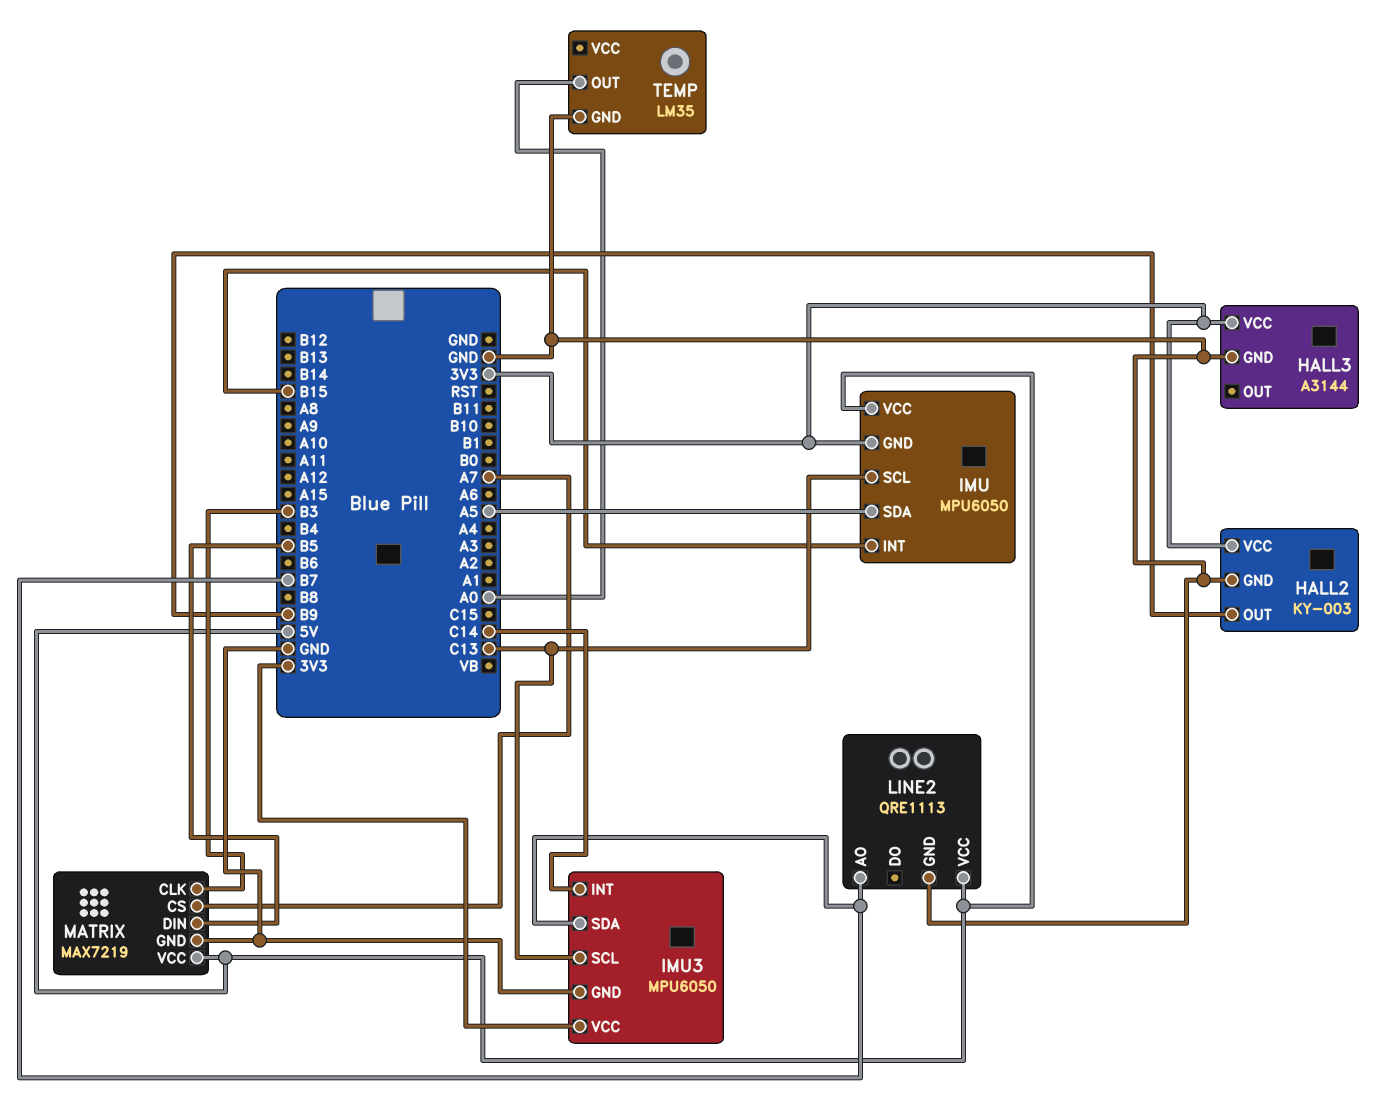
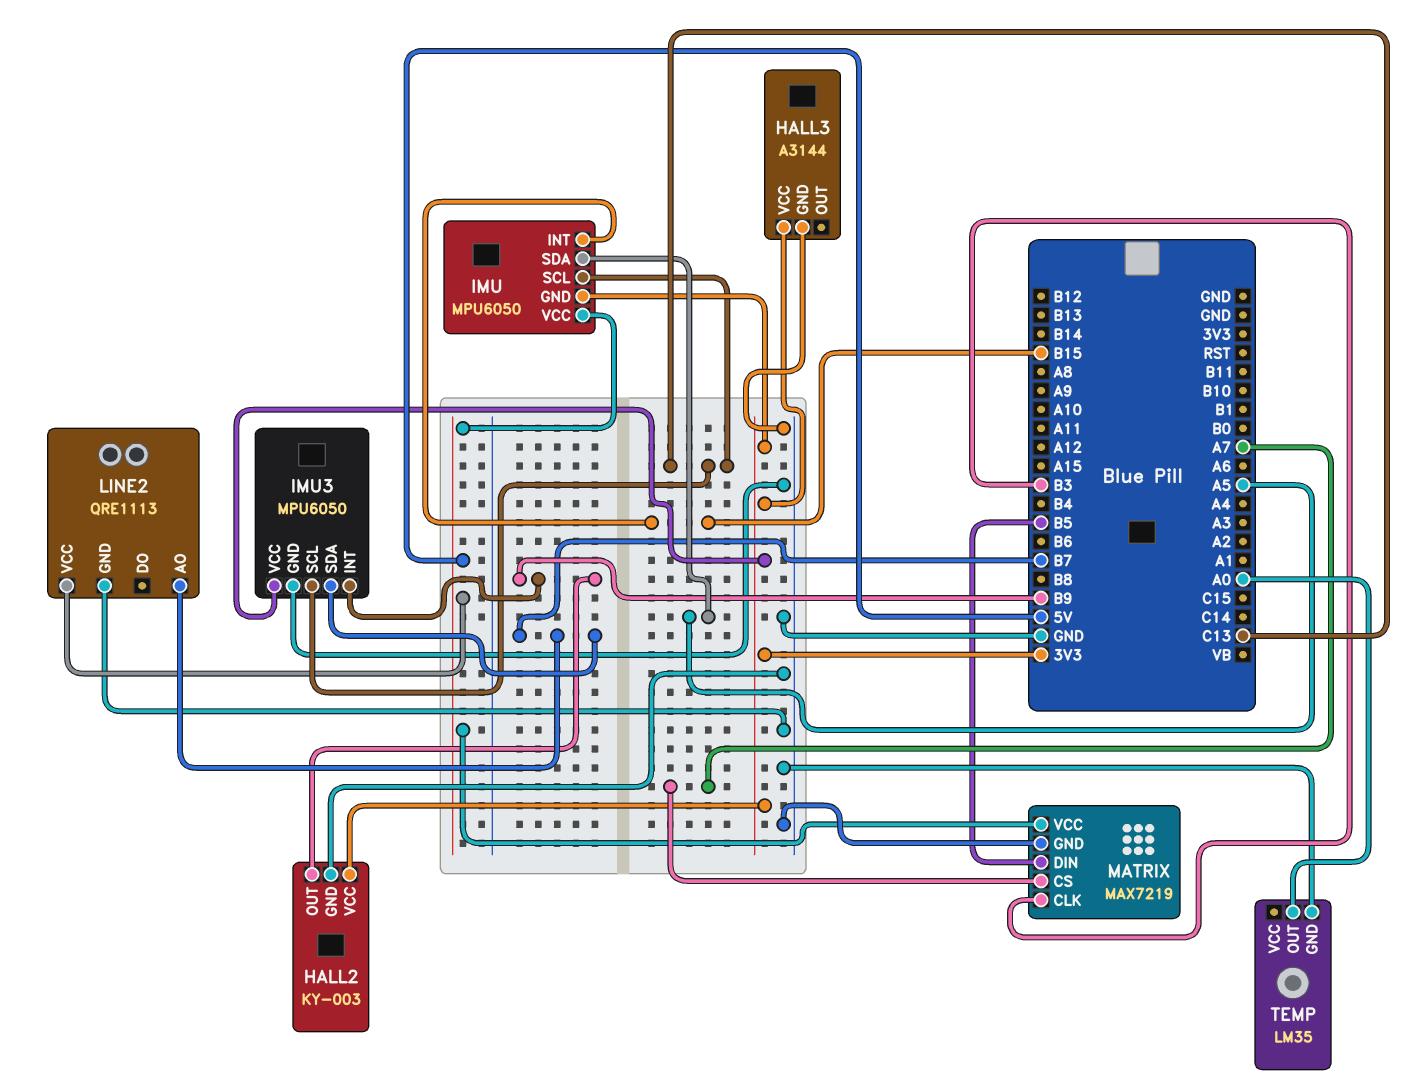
IMU3 pin INT: C14 -> B9

